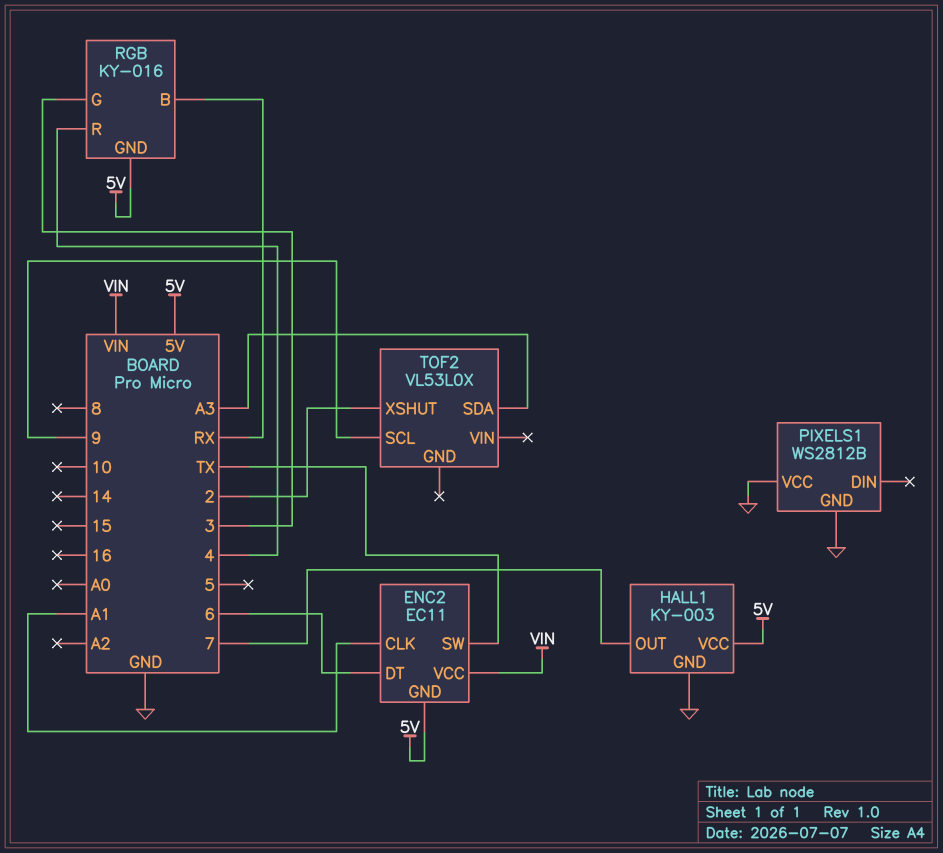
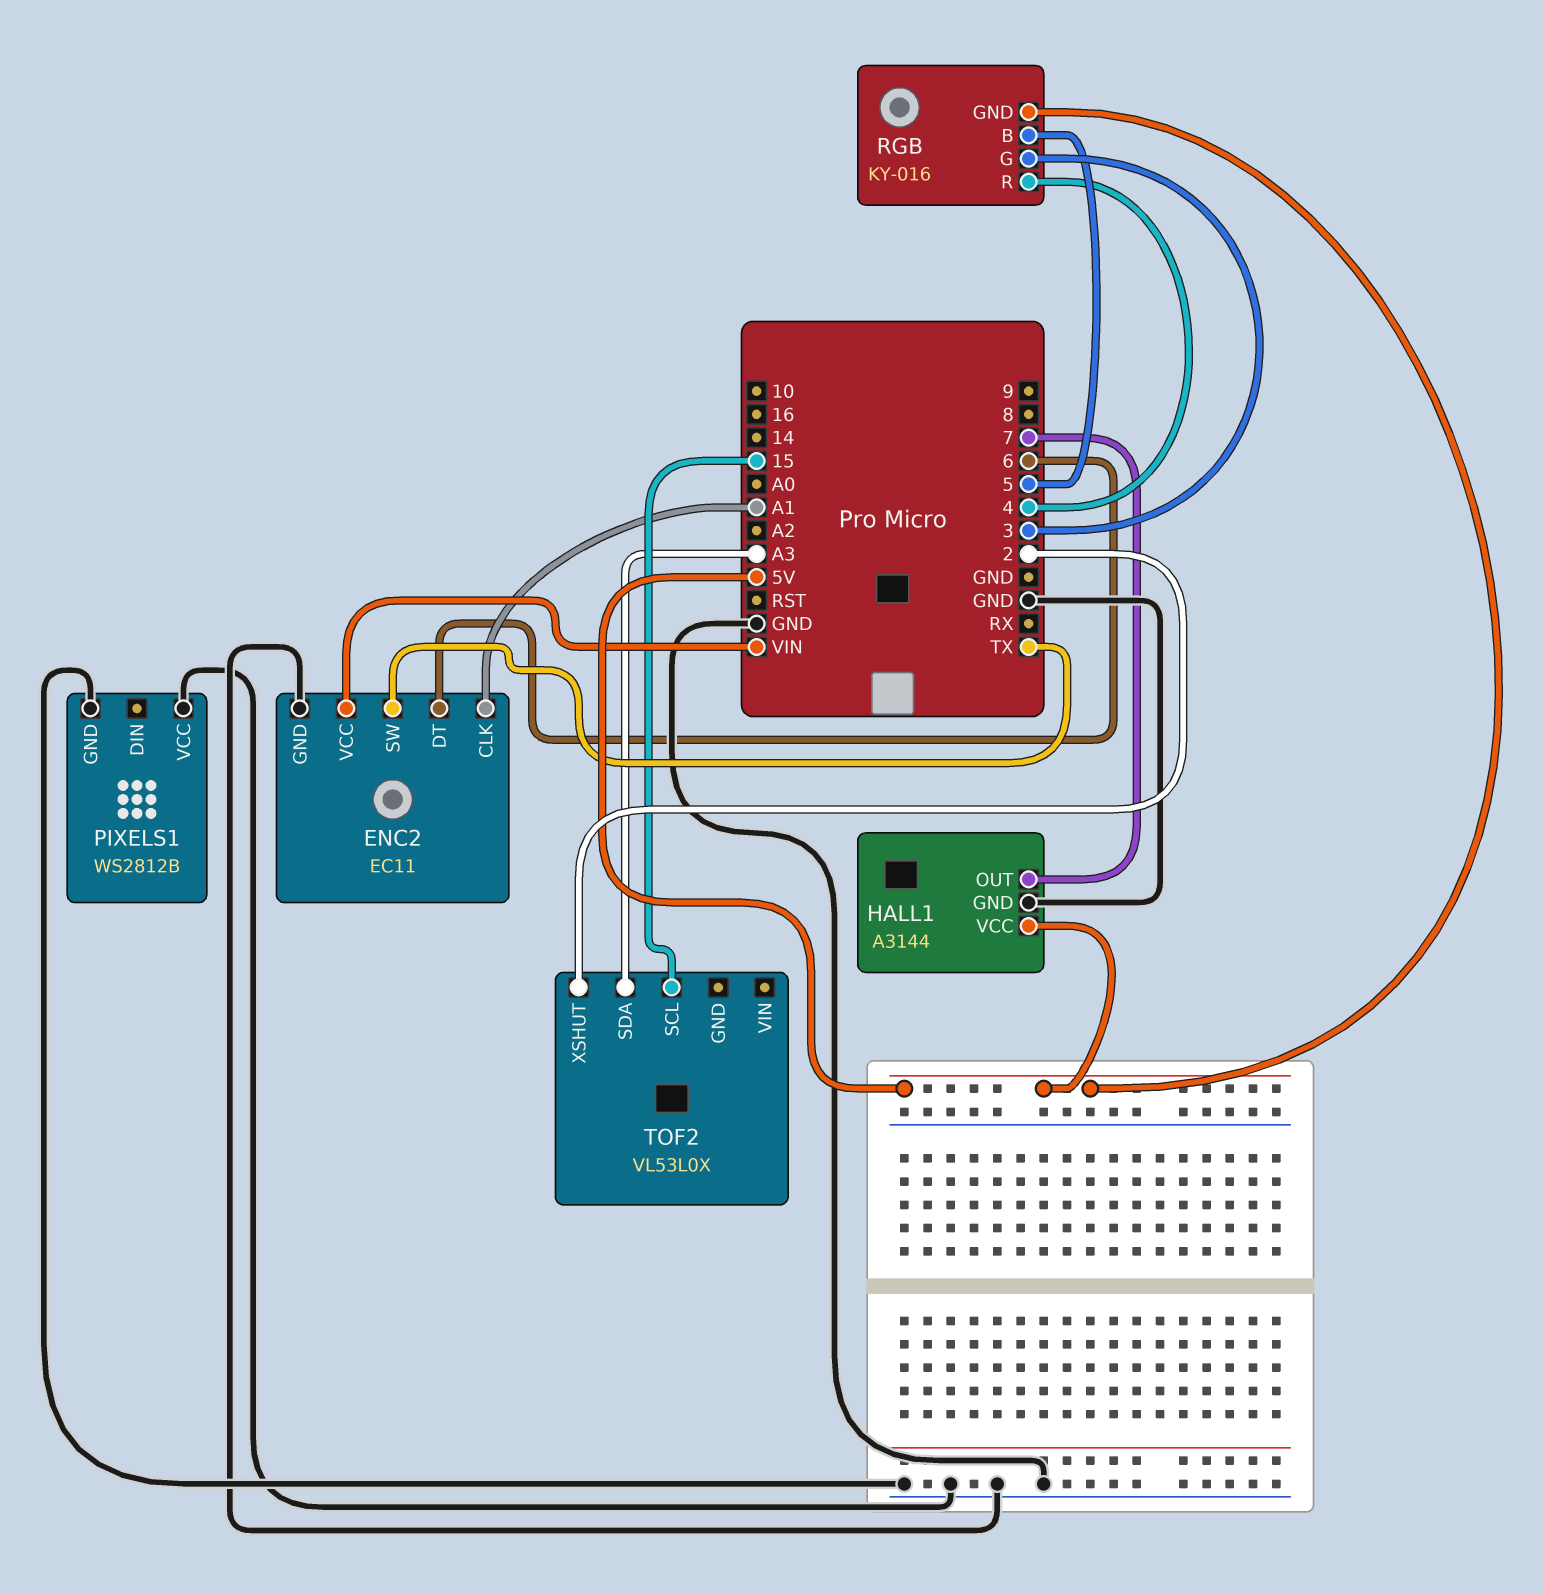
ENC2 pin GND: 5V -> GND
HALL1: KY-003 -> A3144
RGB pin B: RX -> 5
TOF2 pin SCL: 9 -> 15

